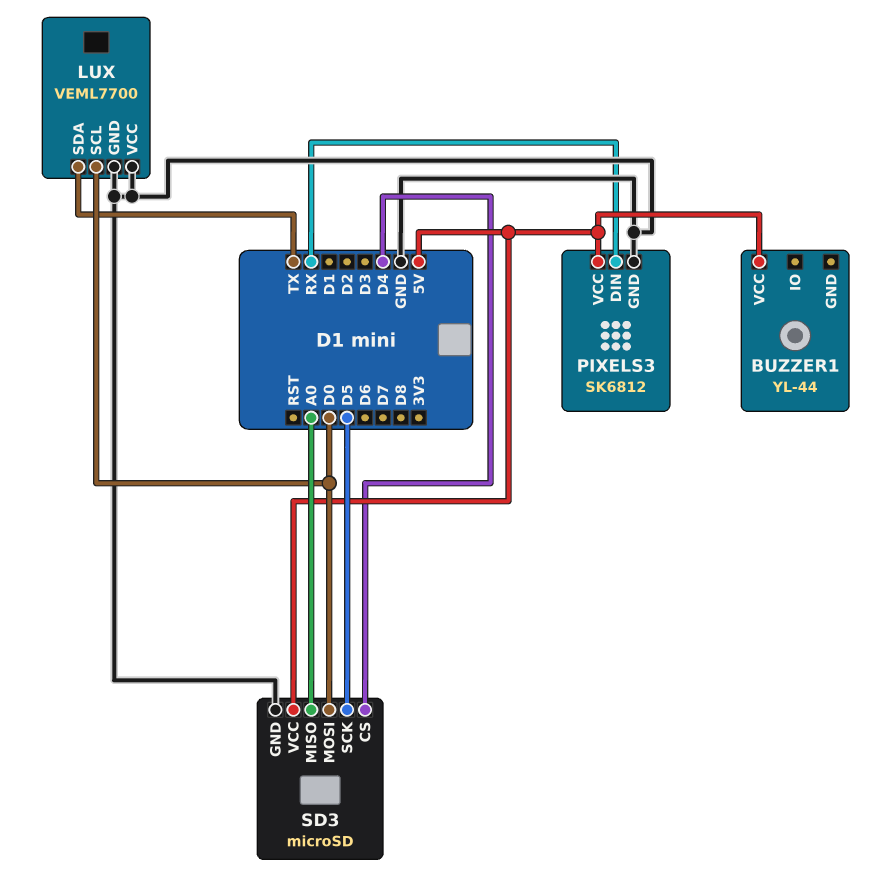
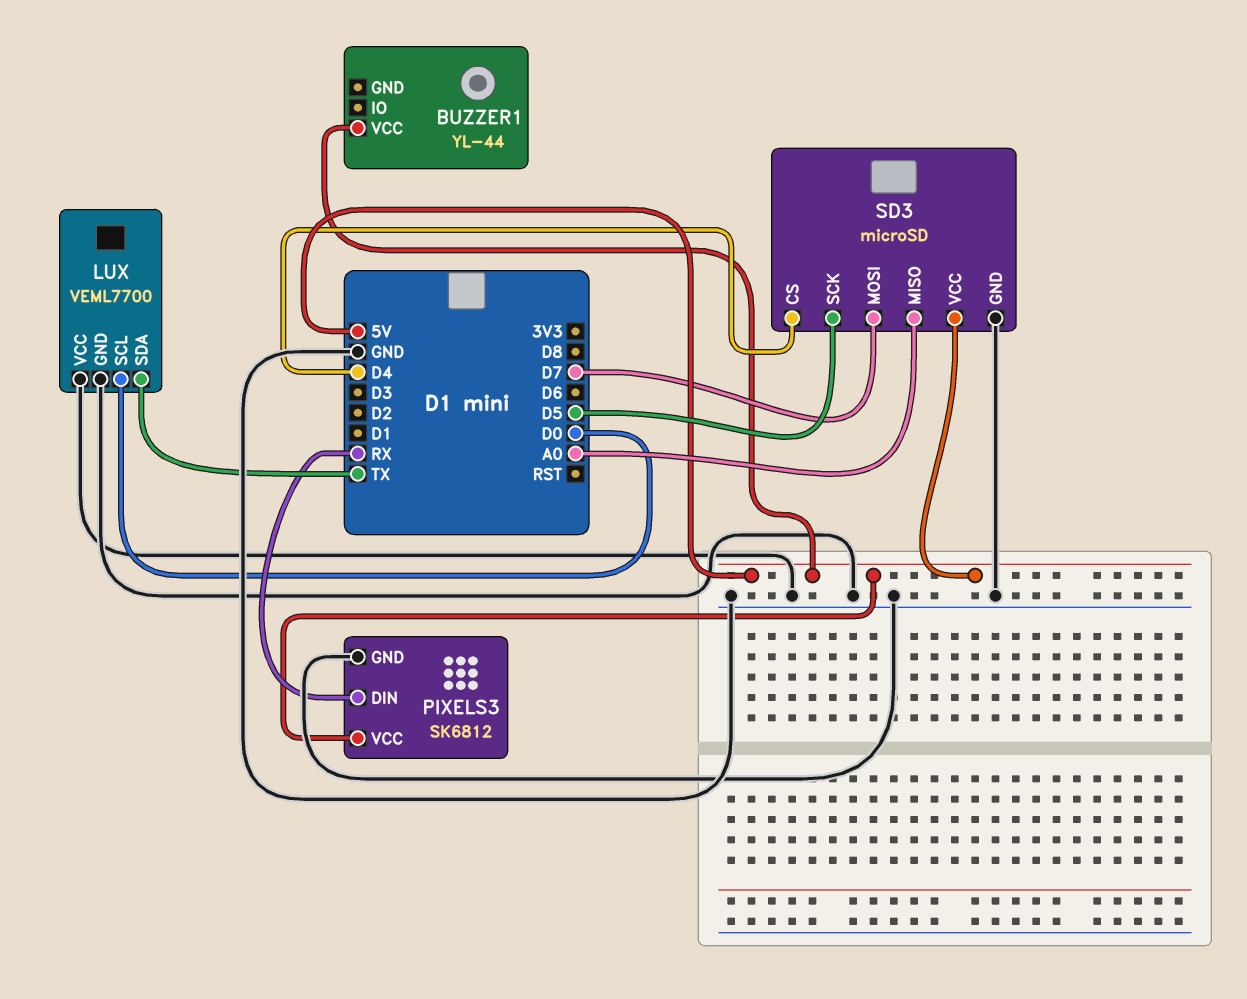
SD3 pin MOSI: D0 -> D7

